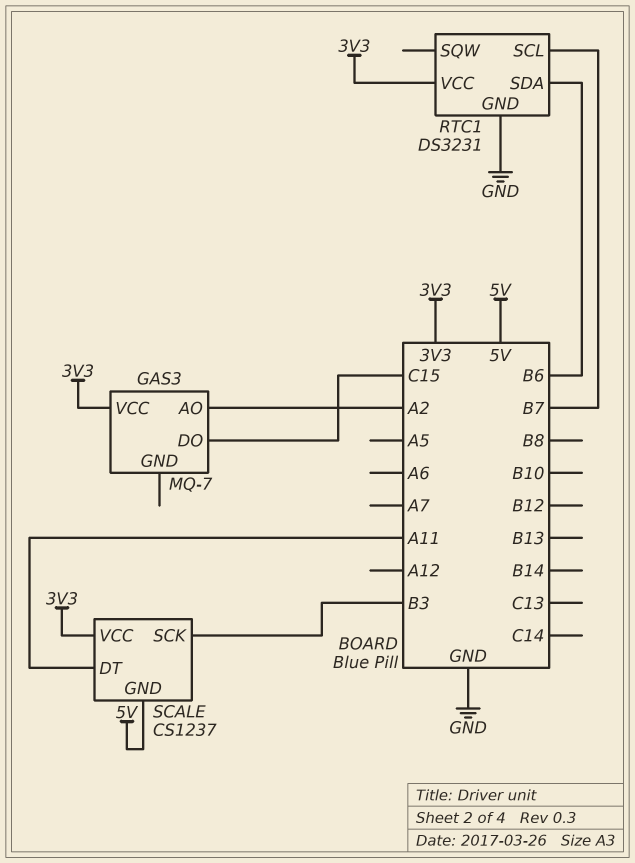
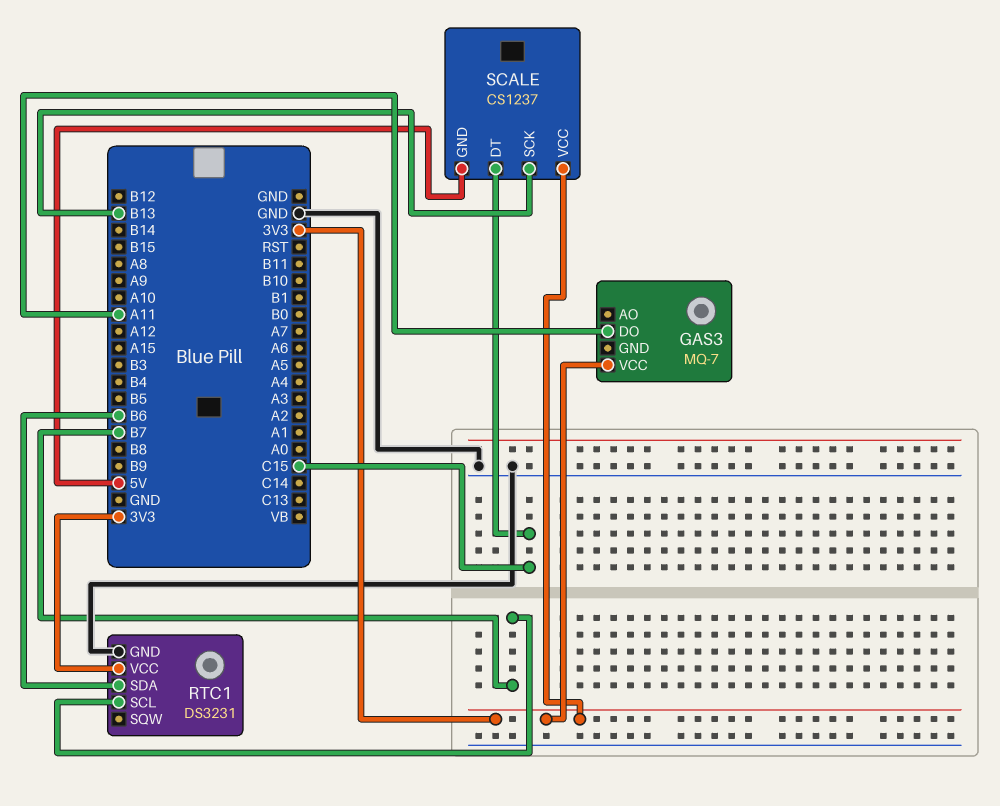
GAS3 pin AO: A2 -> none
GAS3 pin DO: C15 -> A11
SCALE pin DT: A11 -> C15
SCALE pin SCK: B3 -> B13

